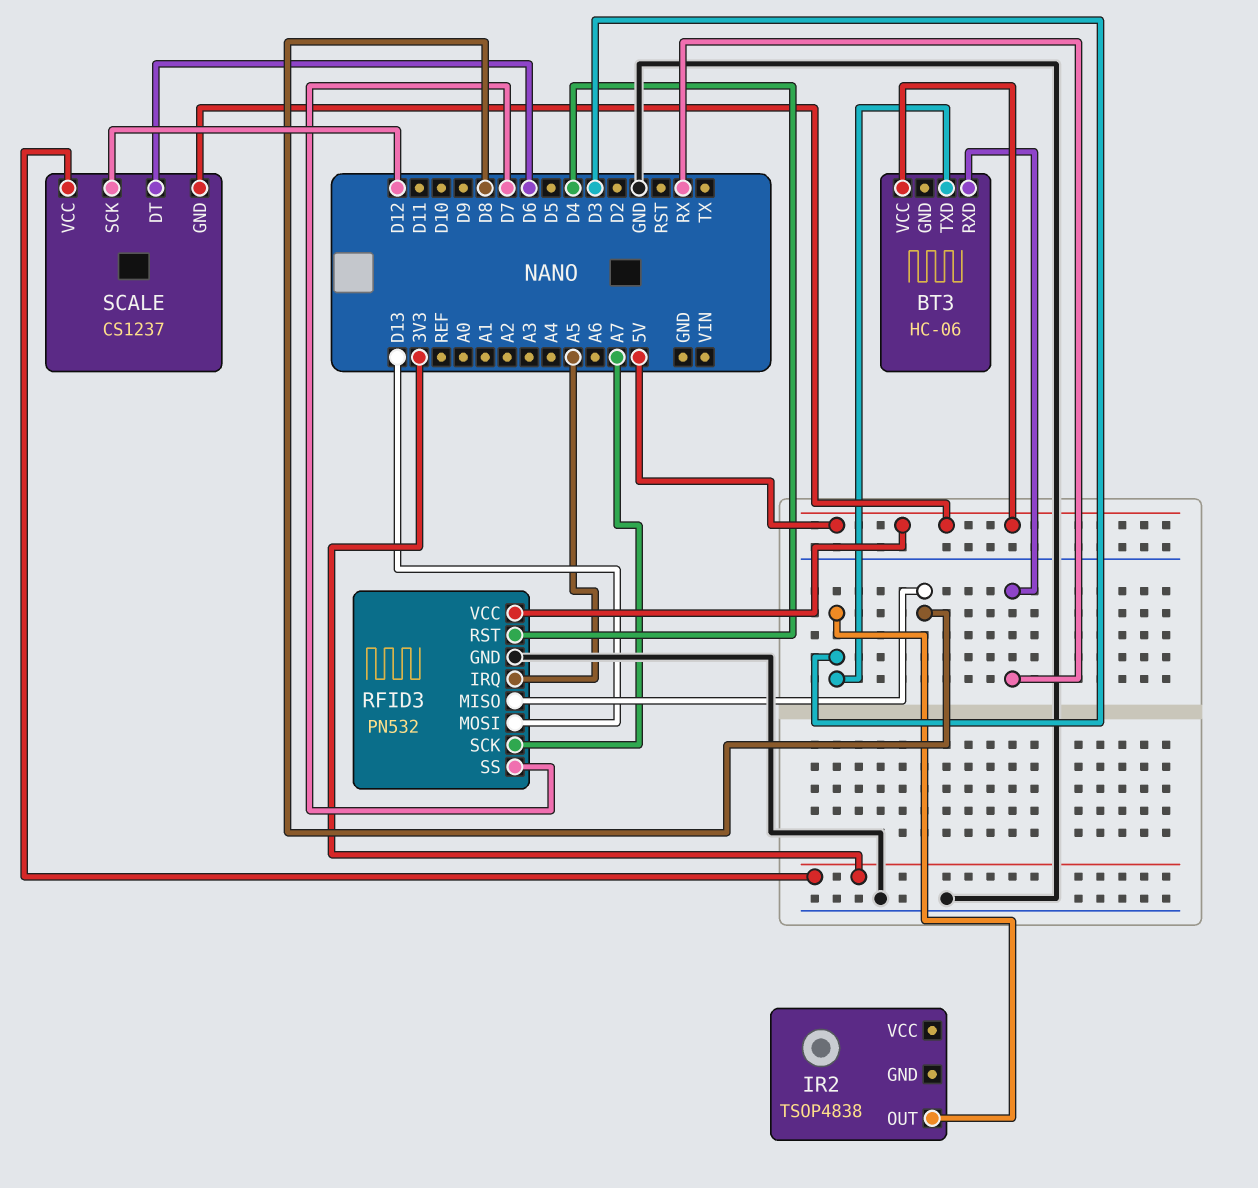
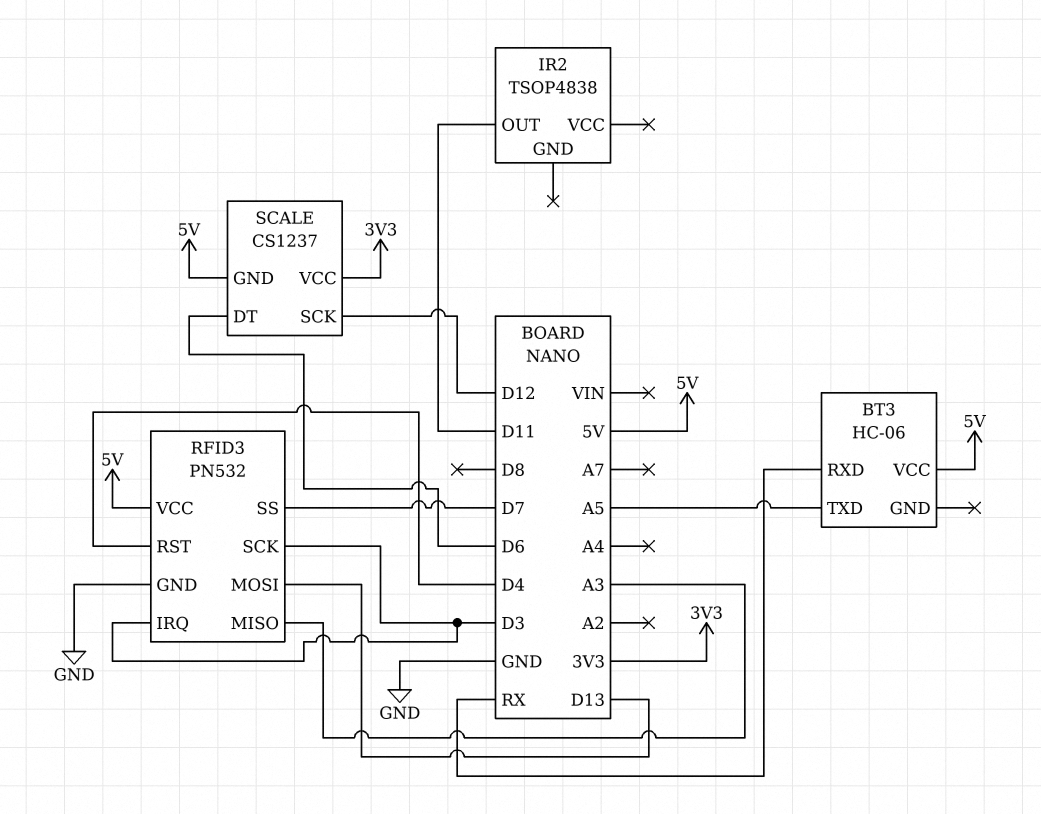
BT3 pin TXD: D3 -> A5
IR2 pin OUT: D3 -> D11
RFID3 pin IRQ: A5 -> D3
RFID3 pin MISO: D8 -> A3
RFID3 pin SCK: A7 -> D3

